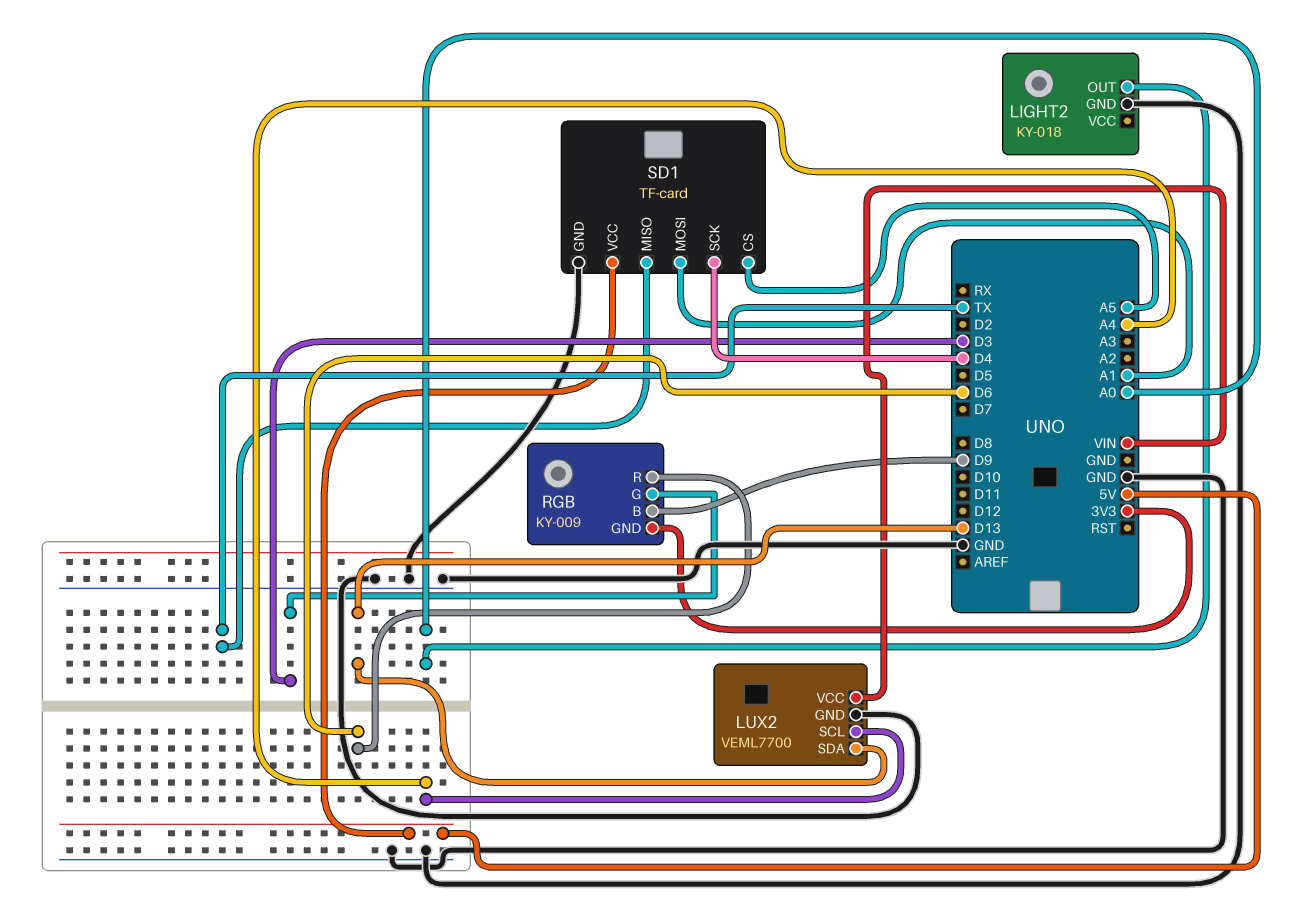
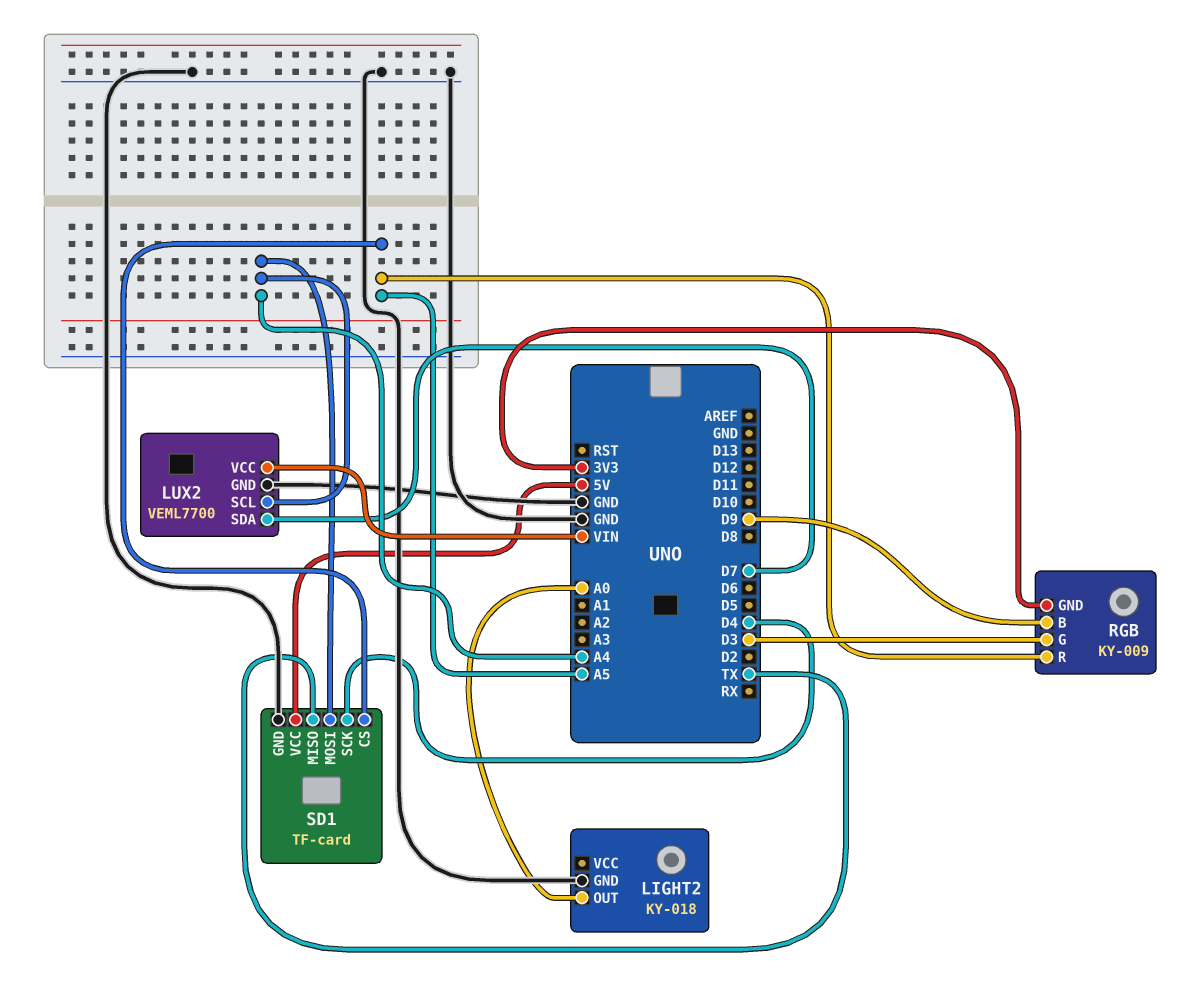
LUX2 pin SDA: D13 -> D7
RGB pin R: D6 -> A5
SD1 pin MOSI: A1 -> A4

